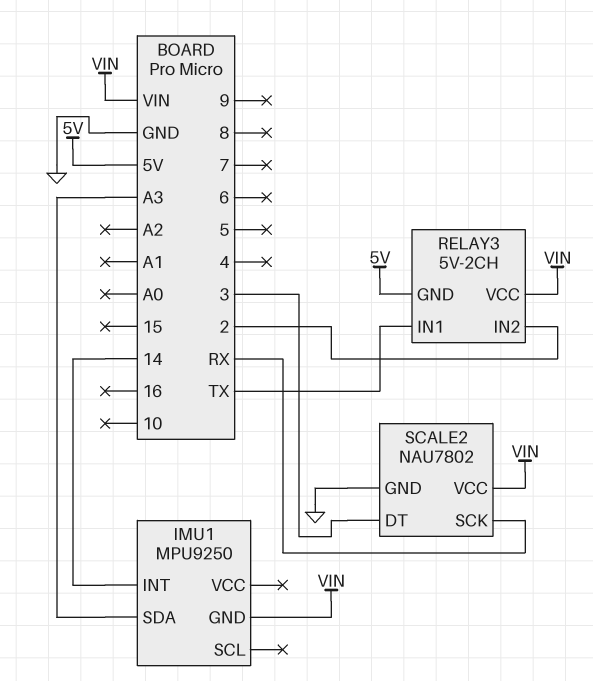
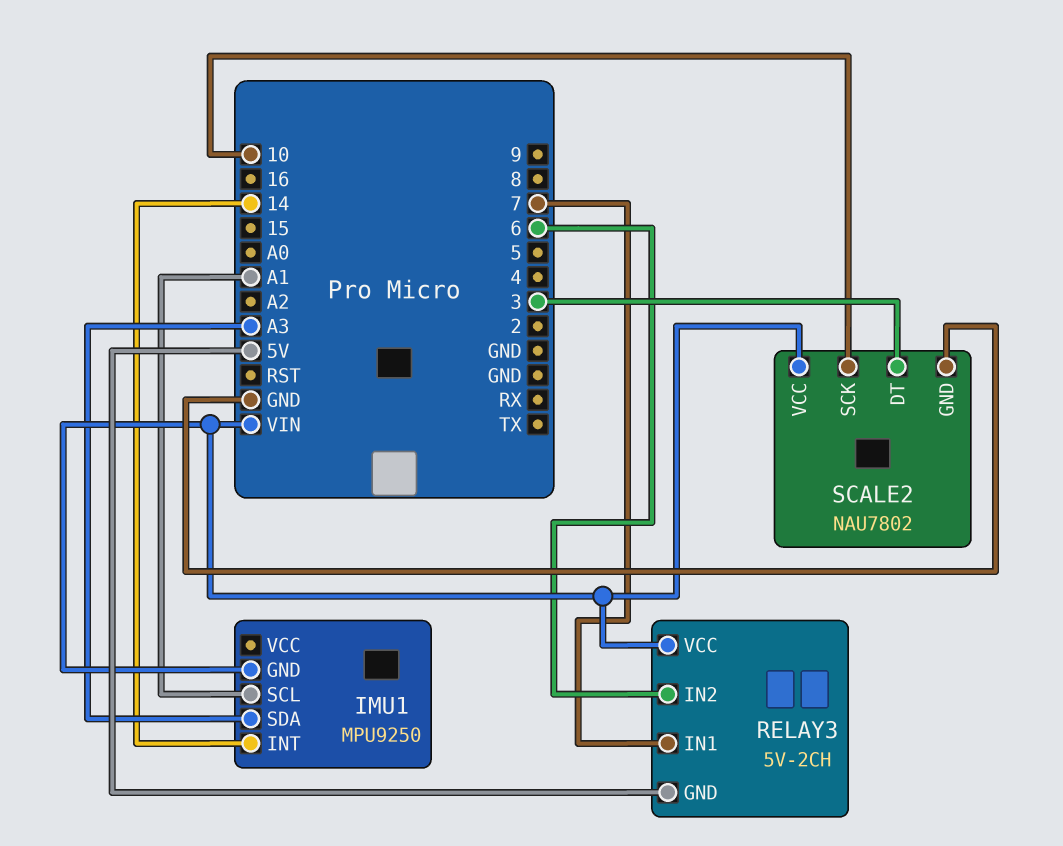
IMU1 pin SCL: none -> A1
RELAY3 pin IN1: TX -> 7
RELAY3 pin IN2: 2 -> 6
SCALE2 pin SCK: RX -> 10

